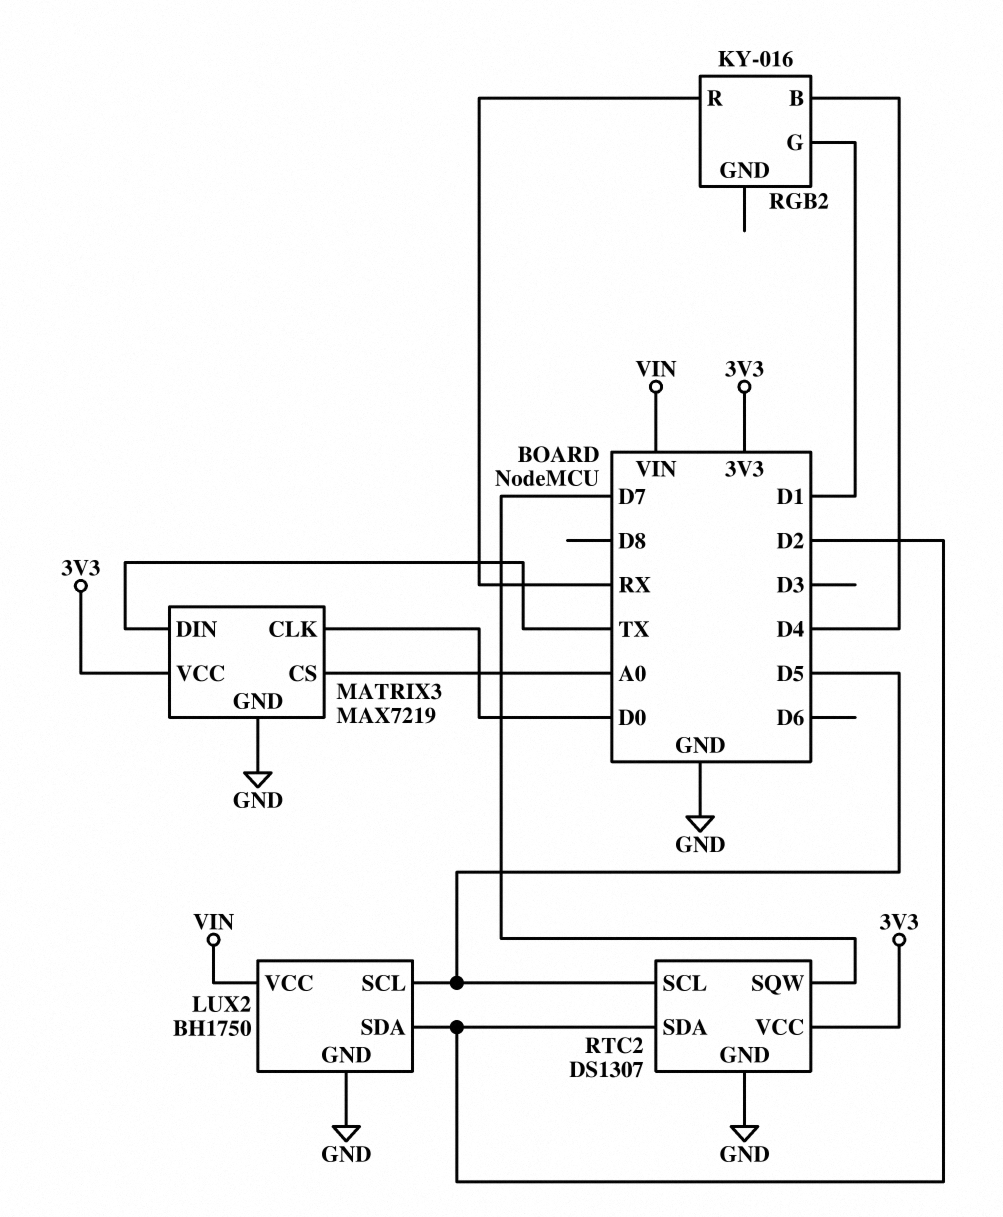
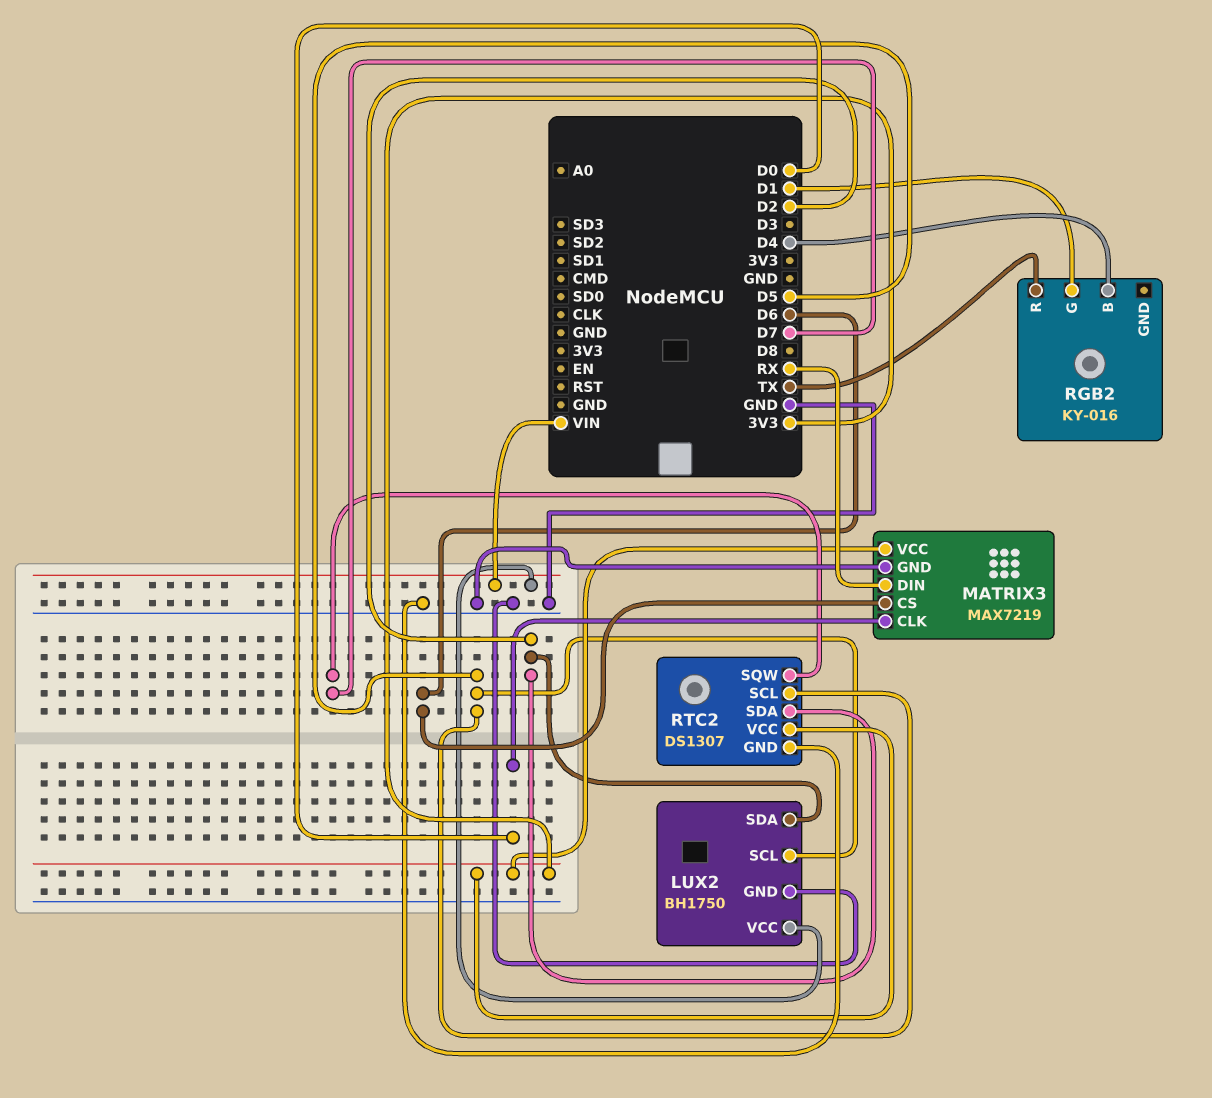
MATRIX3 pin CS: A0 -> D6
MATRIX3 pin DIN: TX -> RX
RGB2 pin R: RX -> TX

